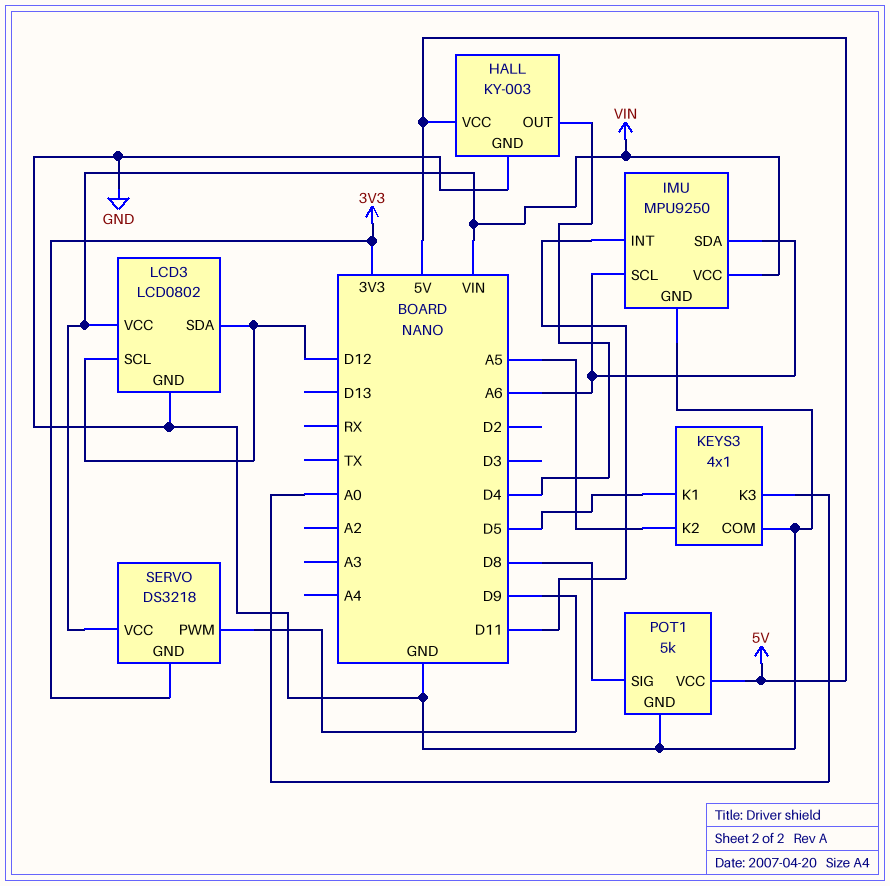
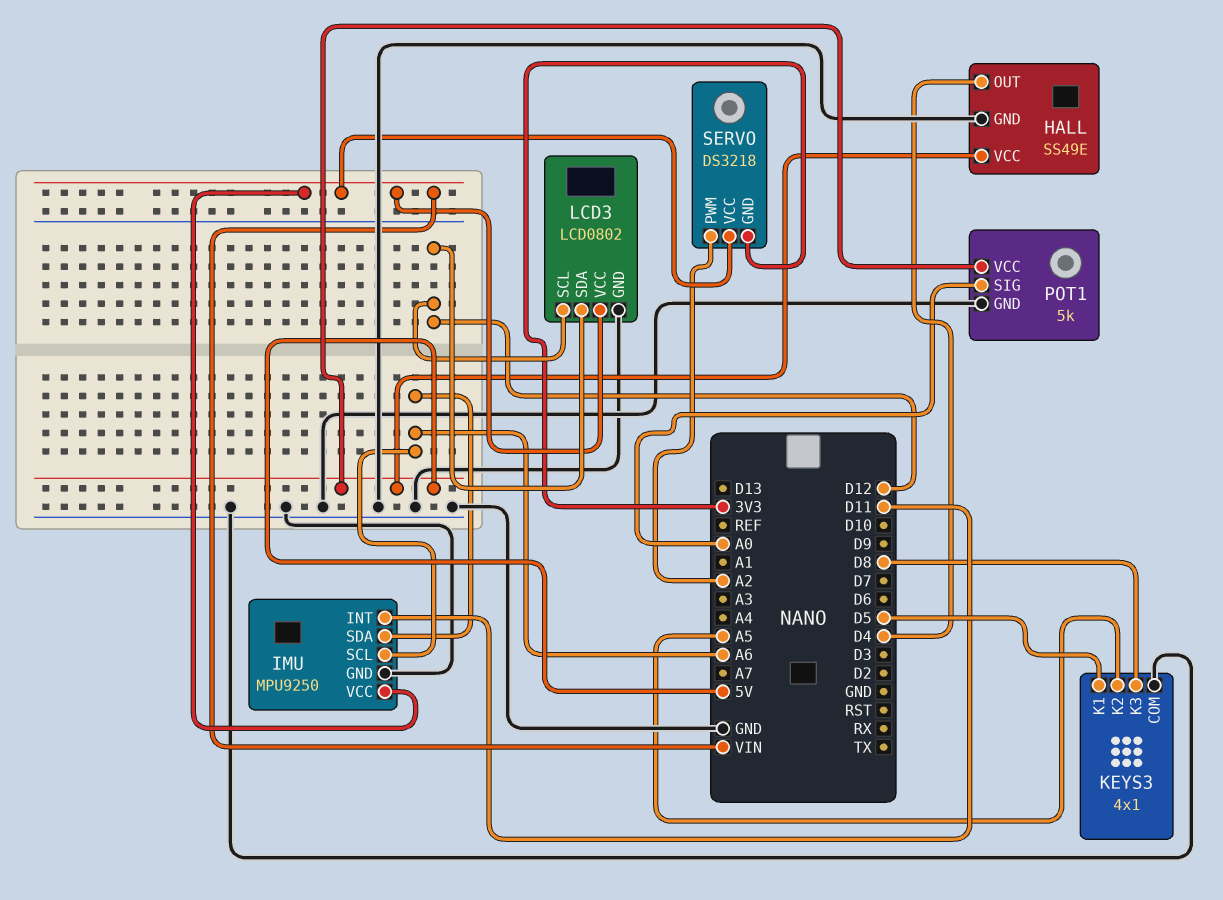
HALL: KY-003 -> SS49E
KEYS3 pin K3: A0 -> D8
POT1 pin SIG: D8 -> A0
SERVO pin PWM: D9 -> A2

